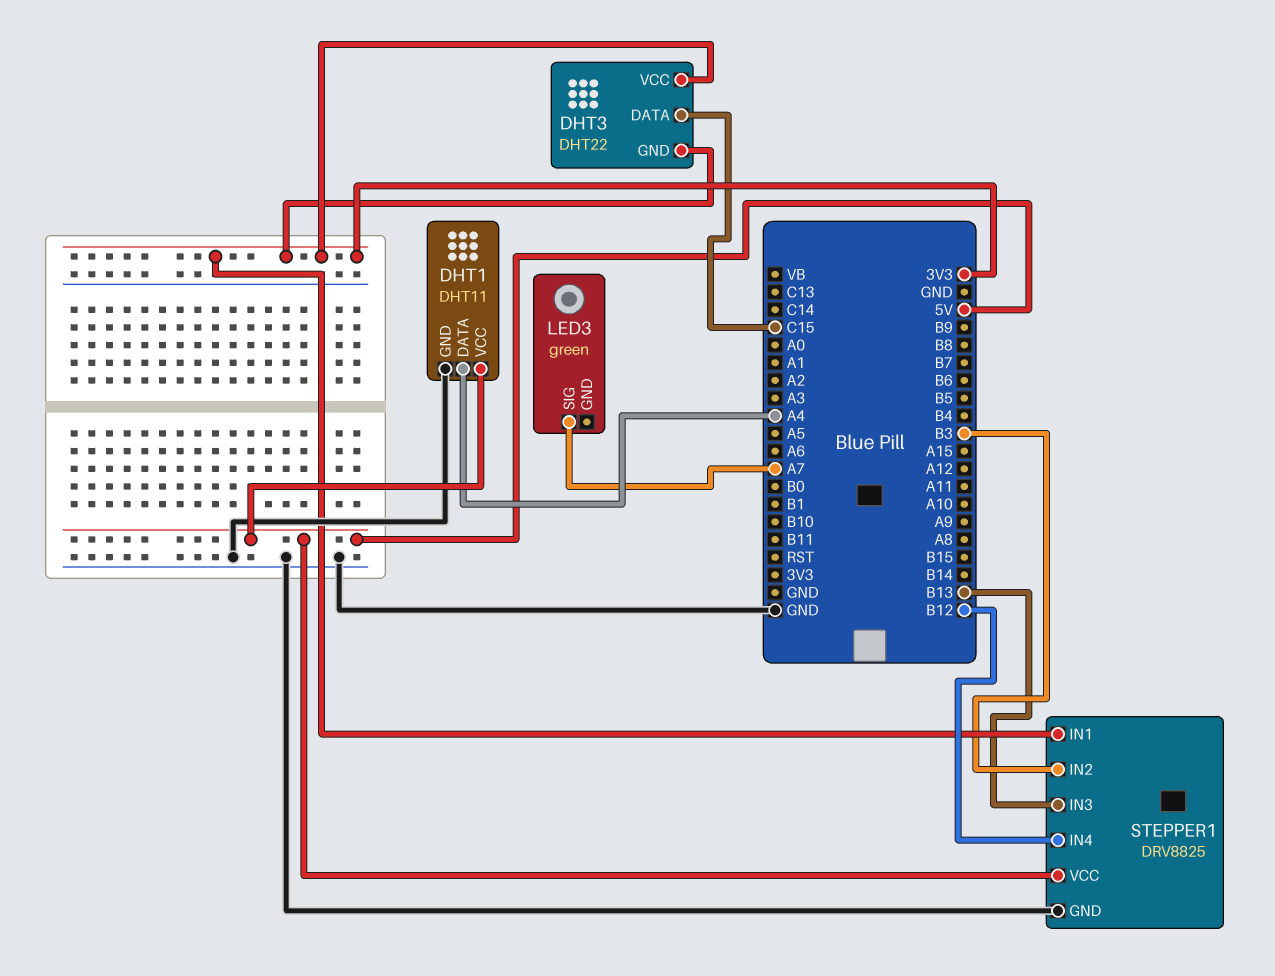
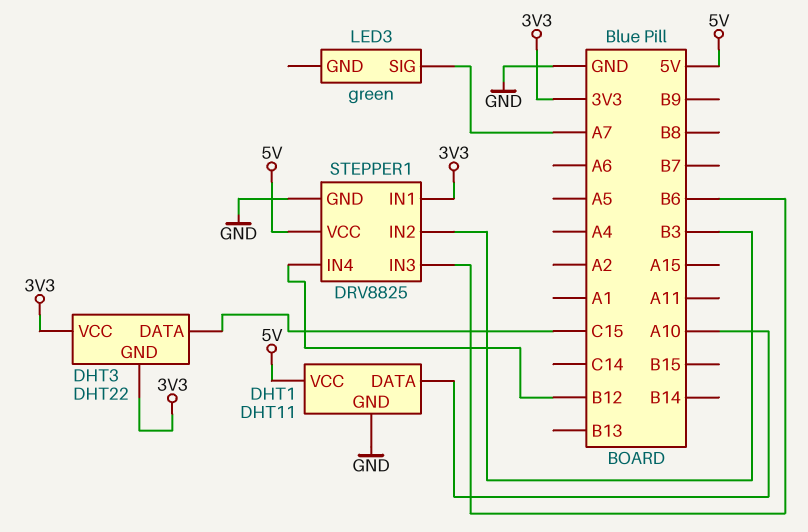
DHT1 pin DATA: A4 -> A10
STEPPER1 pin IN3: B13 -> B6

